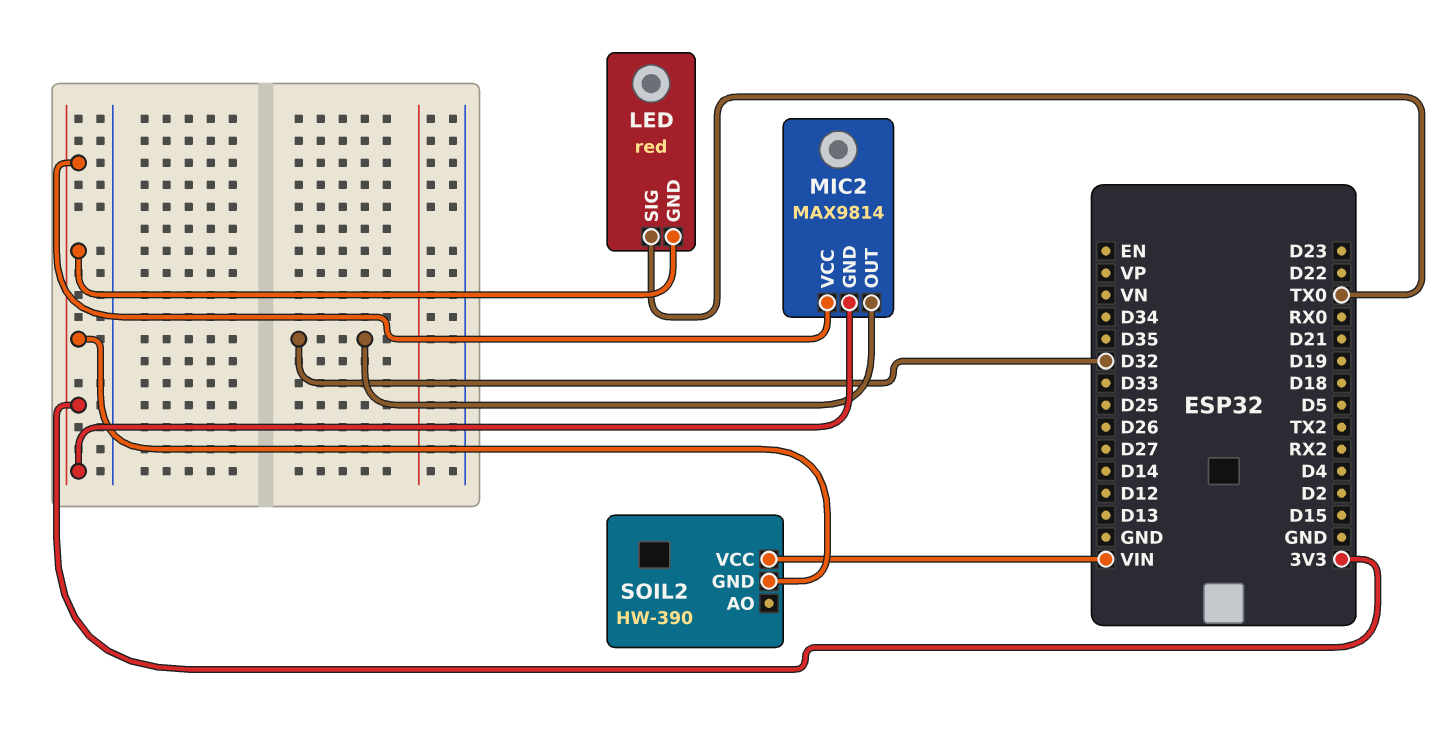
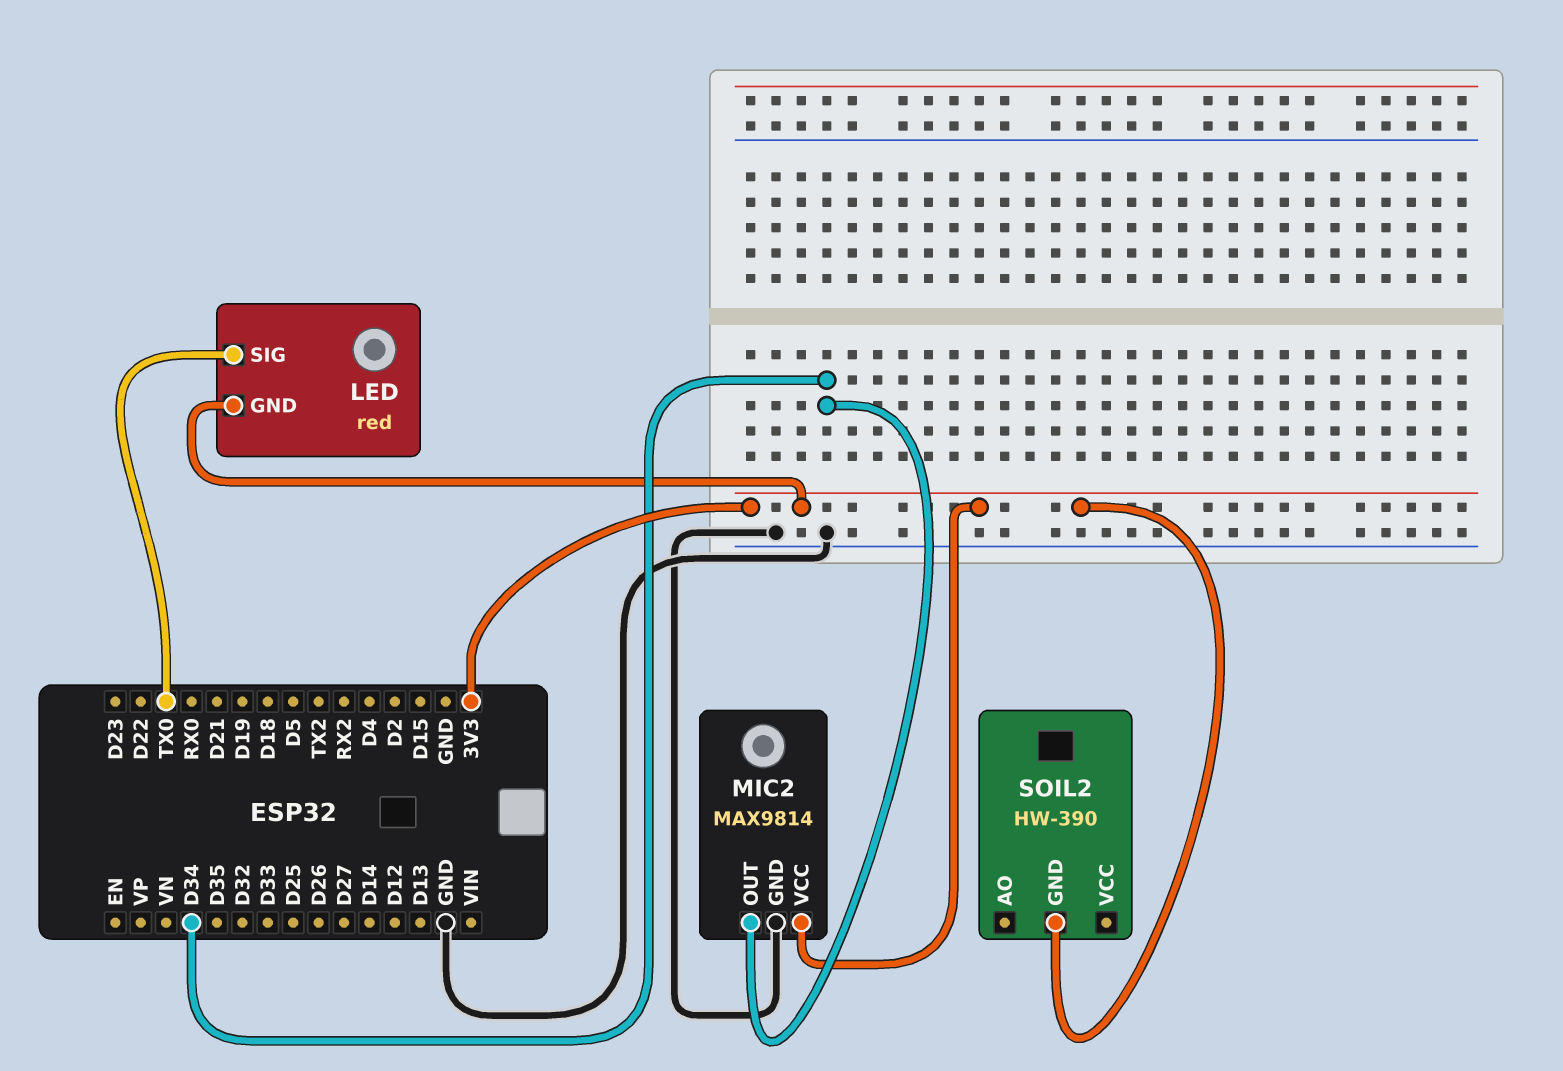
MIC2 pin GND: 3V3 -> GND
MIC2 pin OUT: D32 -> D34
SOIL2 pin VCC: VIN -> none

